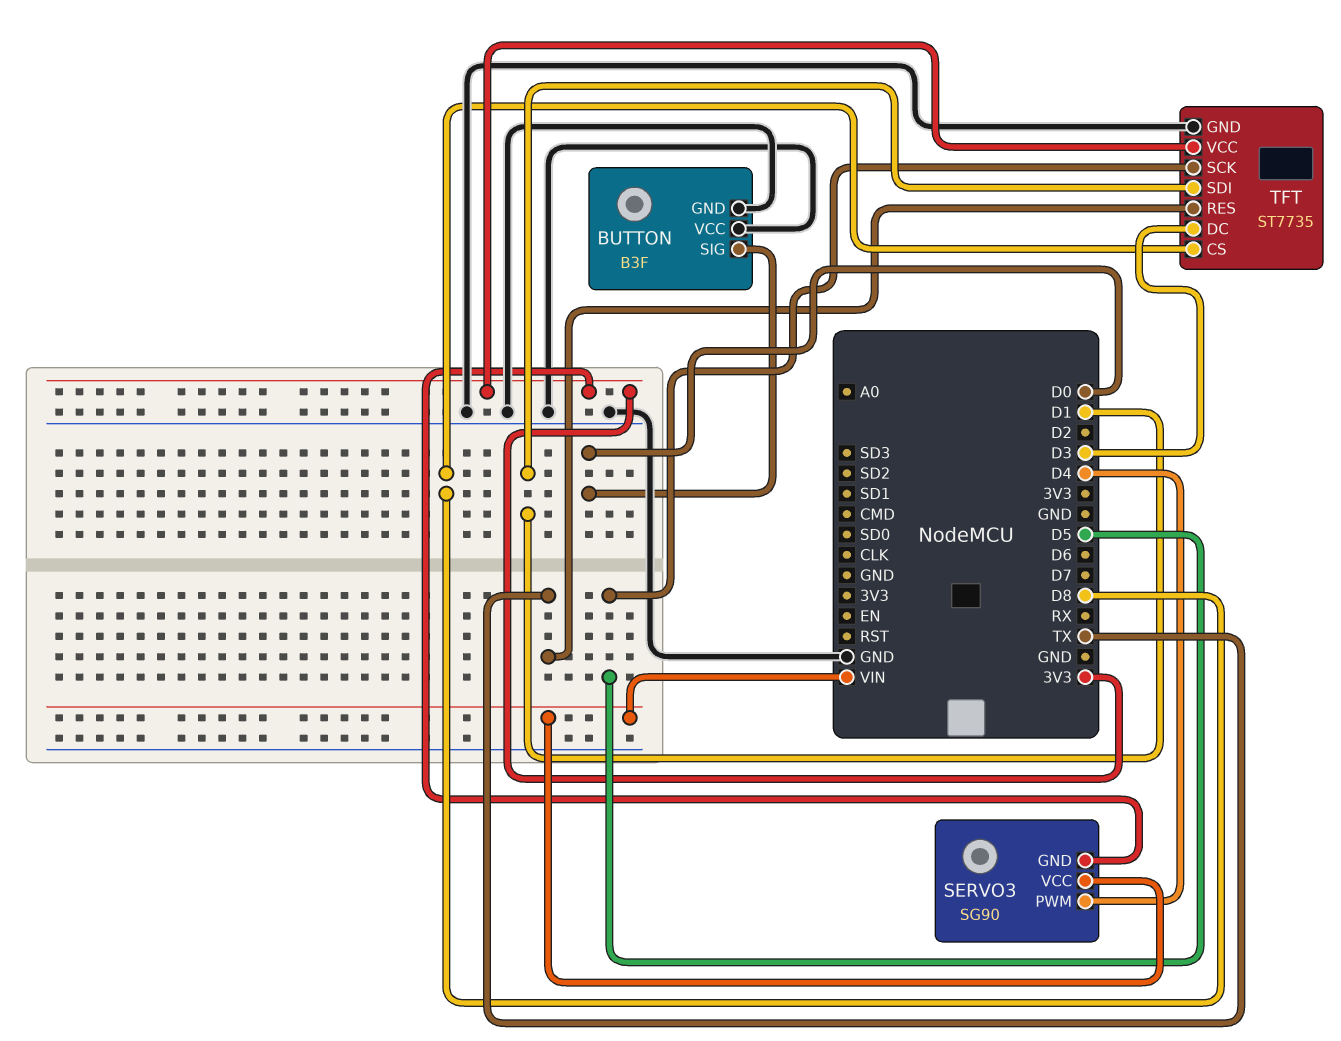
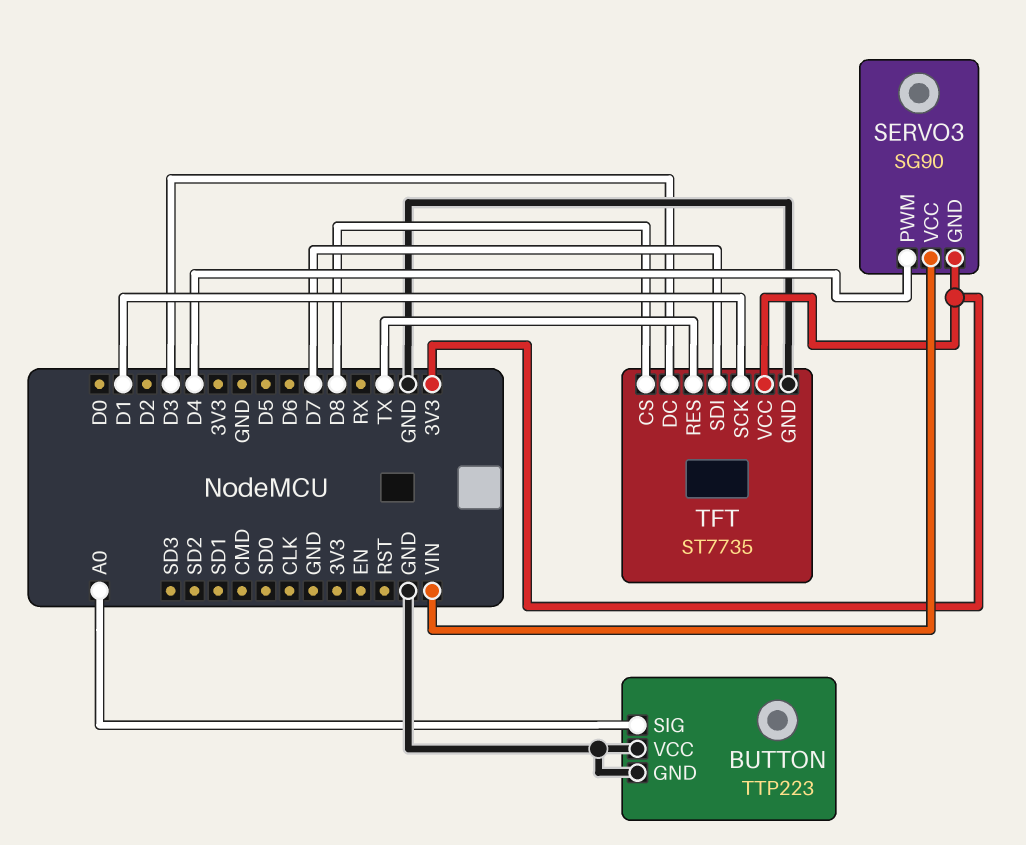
BUTTON: B3F -> TTP223
BUTTON pin SIG: D0 -> A0
TFT pin SCK: D5 -> D1
TFT pin SDI: D1 -> D7

